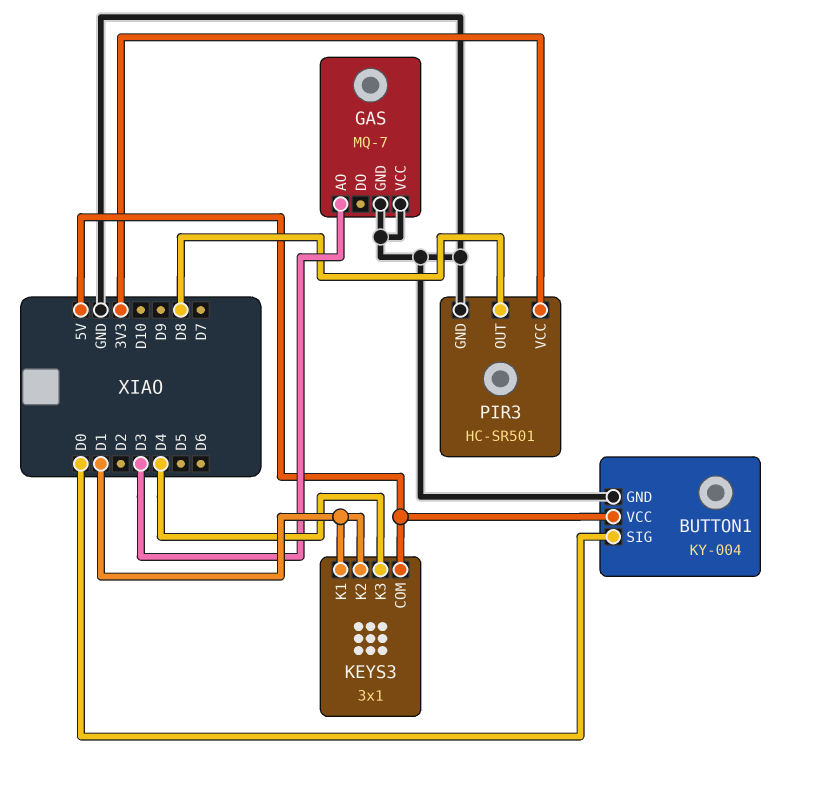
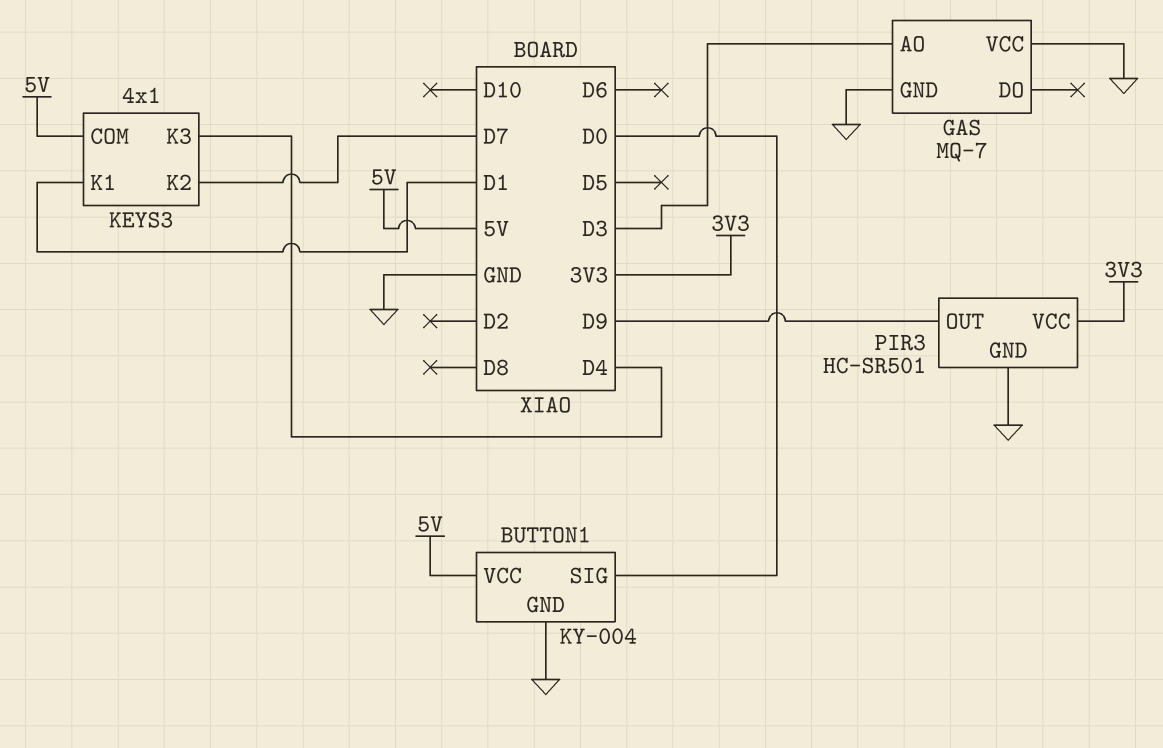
KEYS3: 3x1 -> 4x1
KEYS3 pin K2: D1 -> D7
PIR3 pin OUT: D8 -> D9

